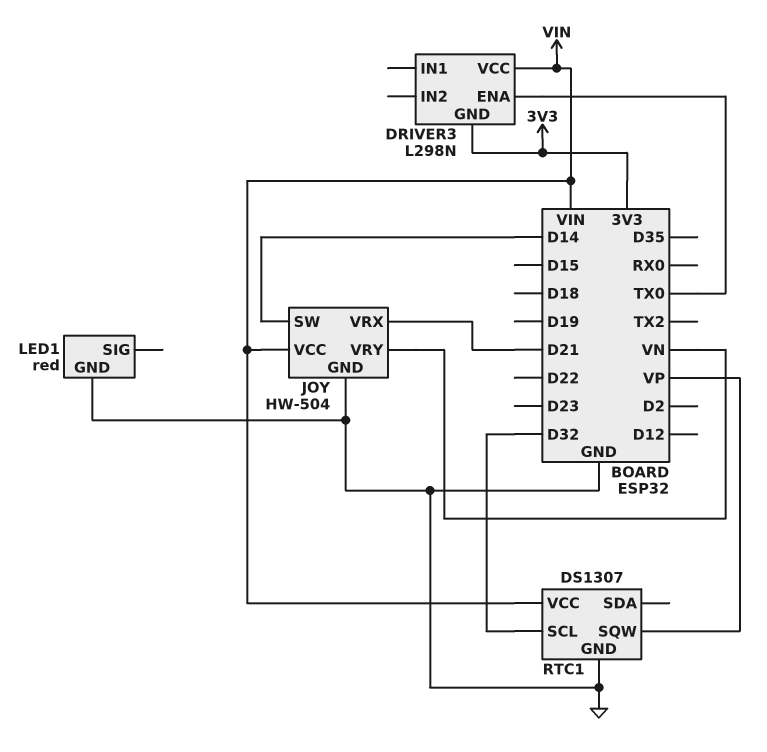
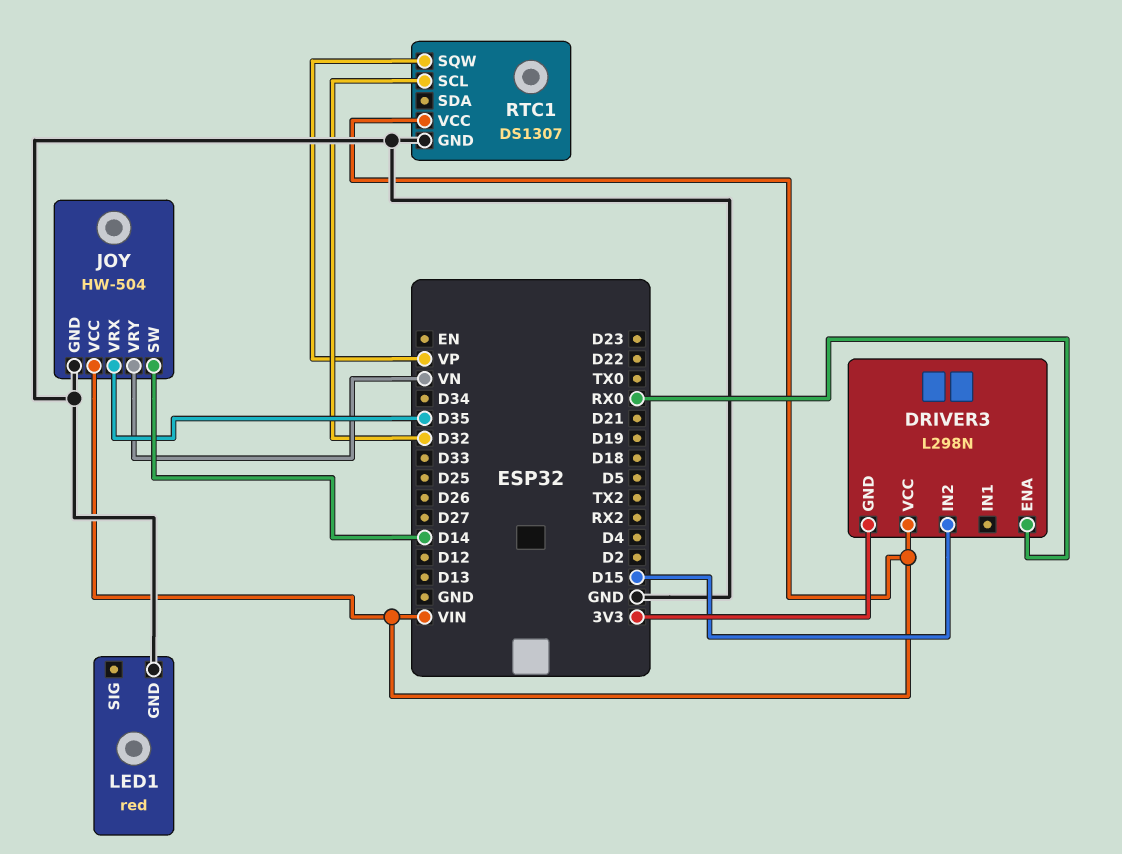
DRIVER3 pin ENA: TX0 -> RX0
DRIVER3 pin IN2: none -> D15
JOY pin VRX: D21 -> D35

